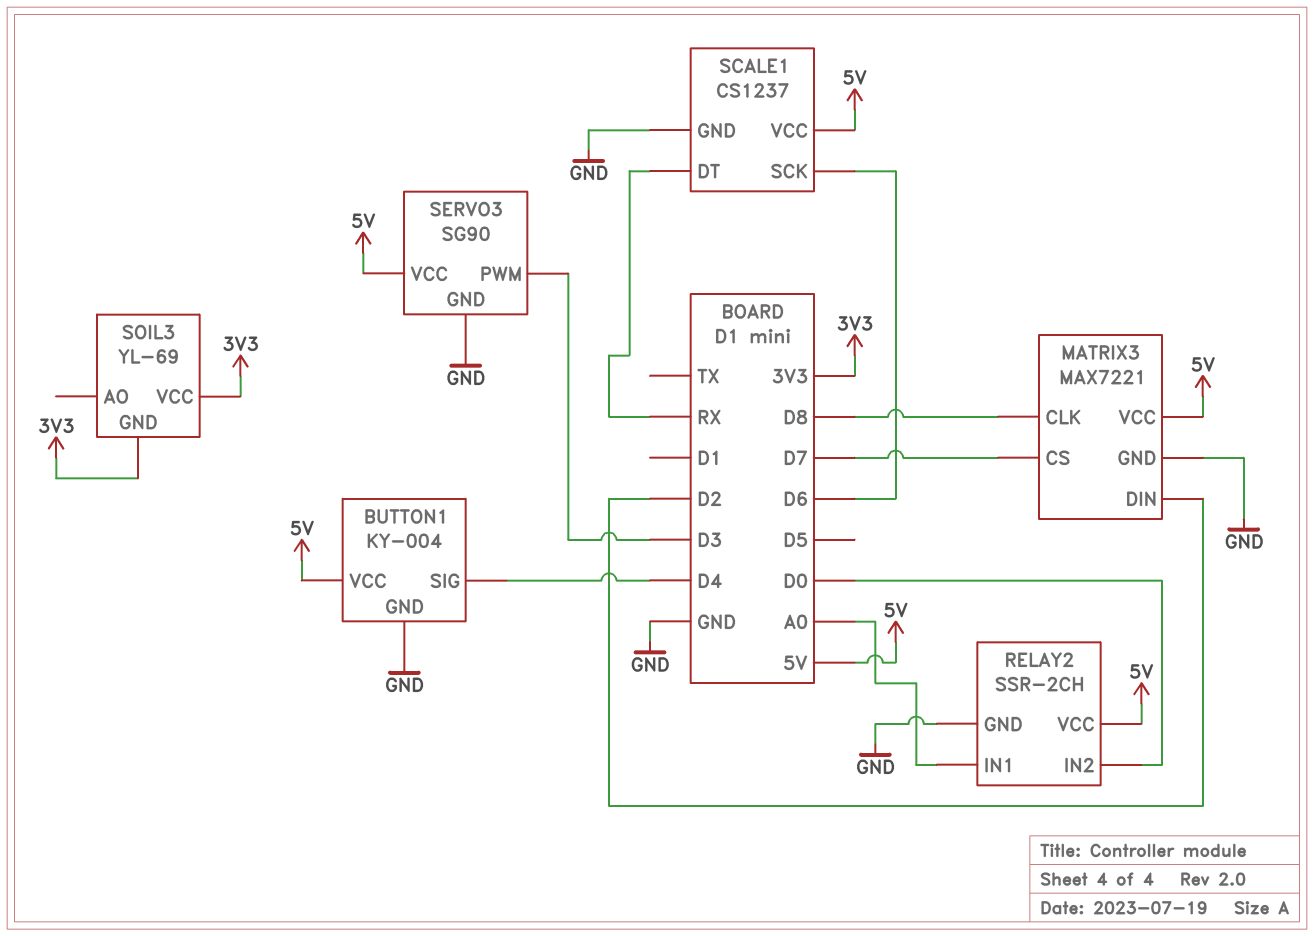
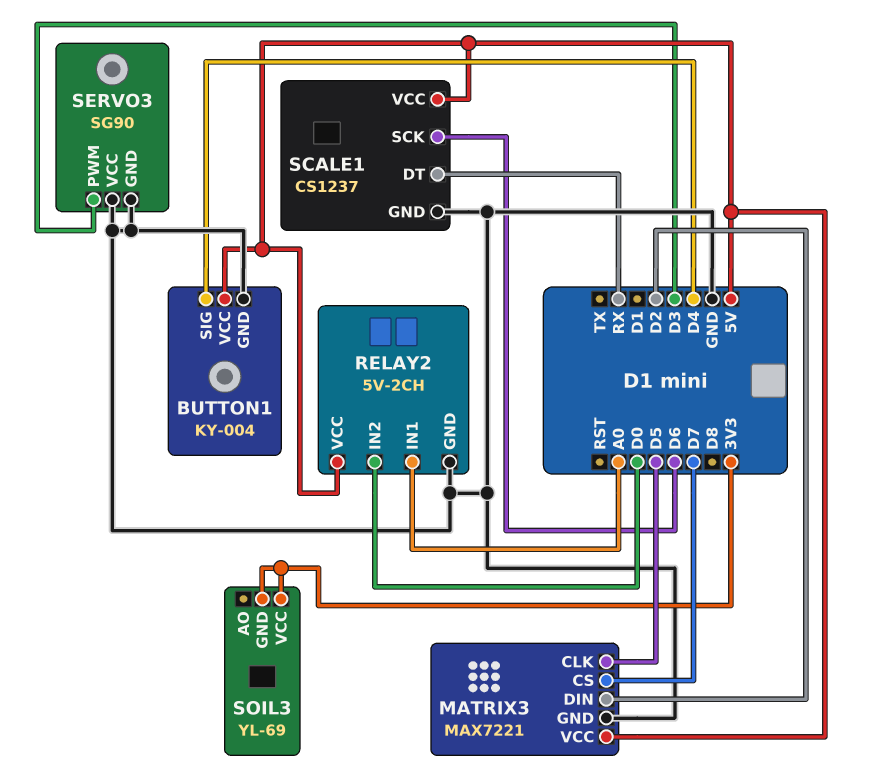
MATRIX3 pin CLK: D8 -> D5
RELAY2: SSR-2CH -> 5V-2CH
SERVO3 pin VCC: 5V -> GND

